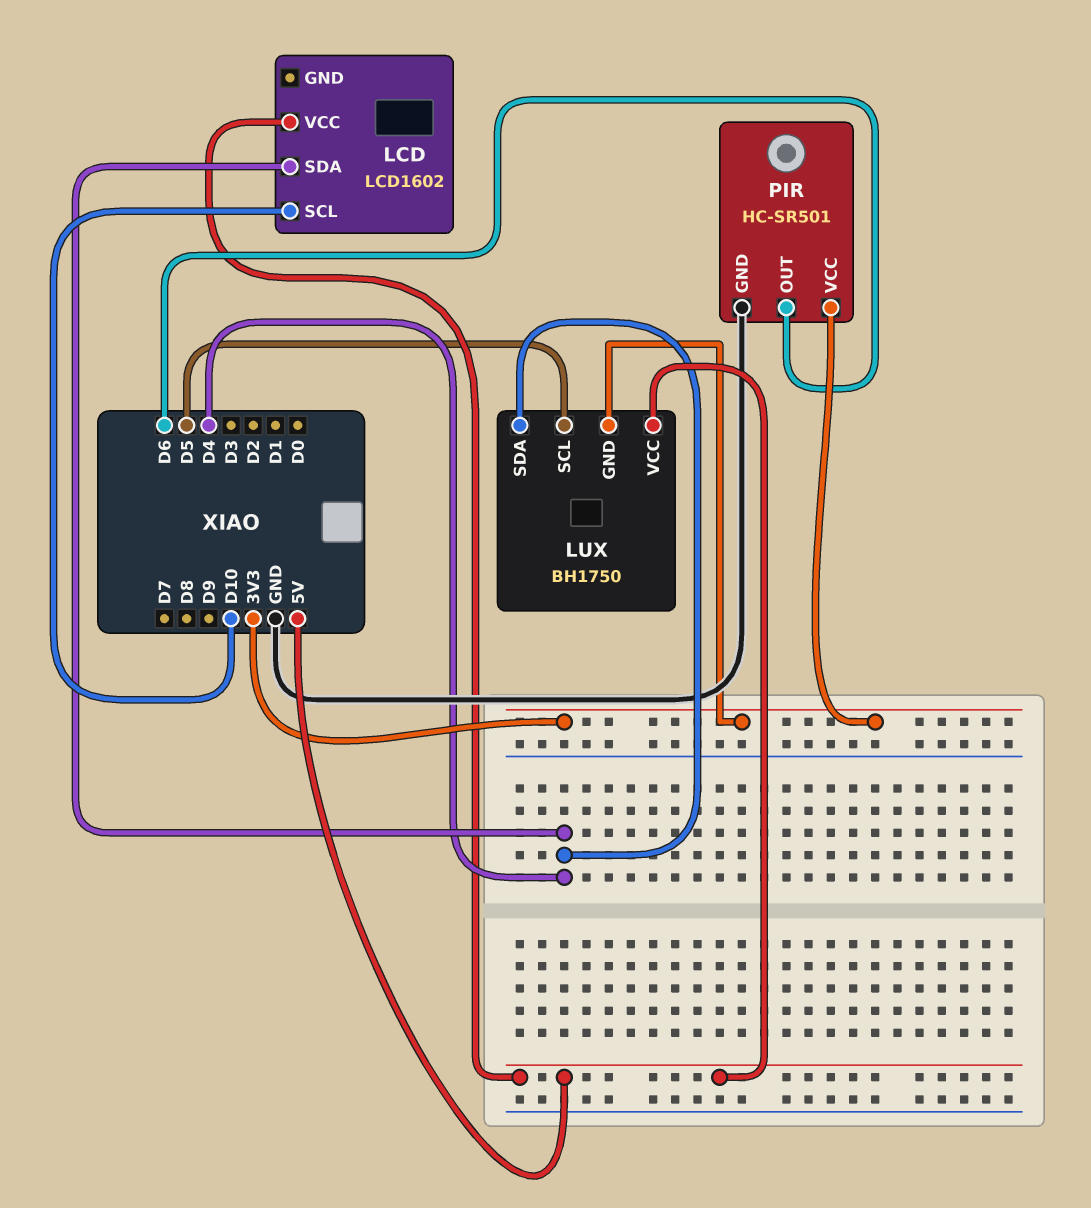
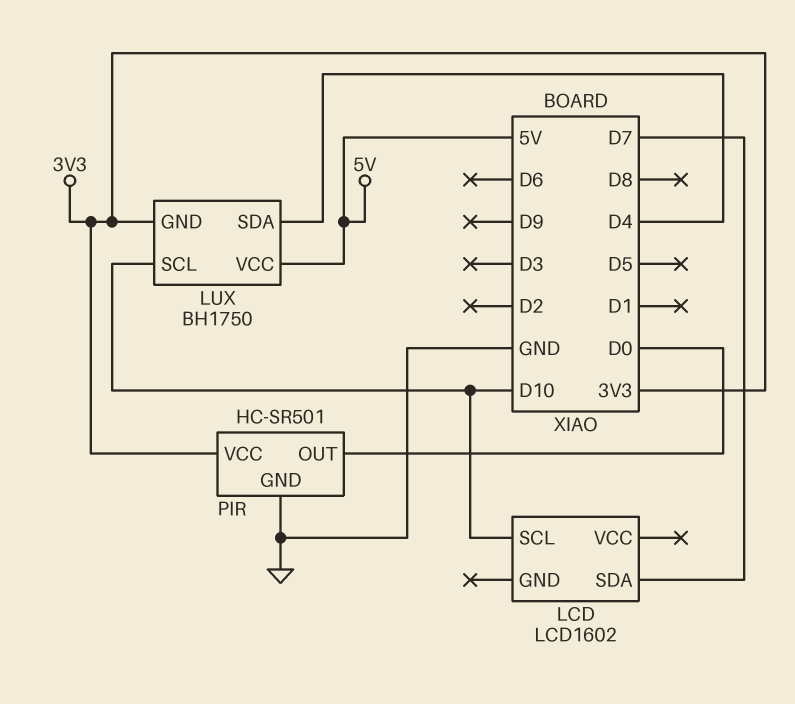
LCD pin SDA: D4 -> D7
LCD pin VCC: 5V -> none
LUX pin SCL: D5 -> D10
PIR pin OUT: D6 -> D0

